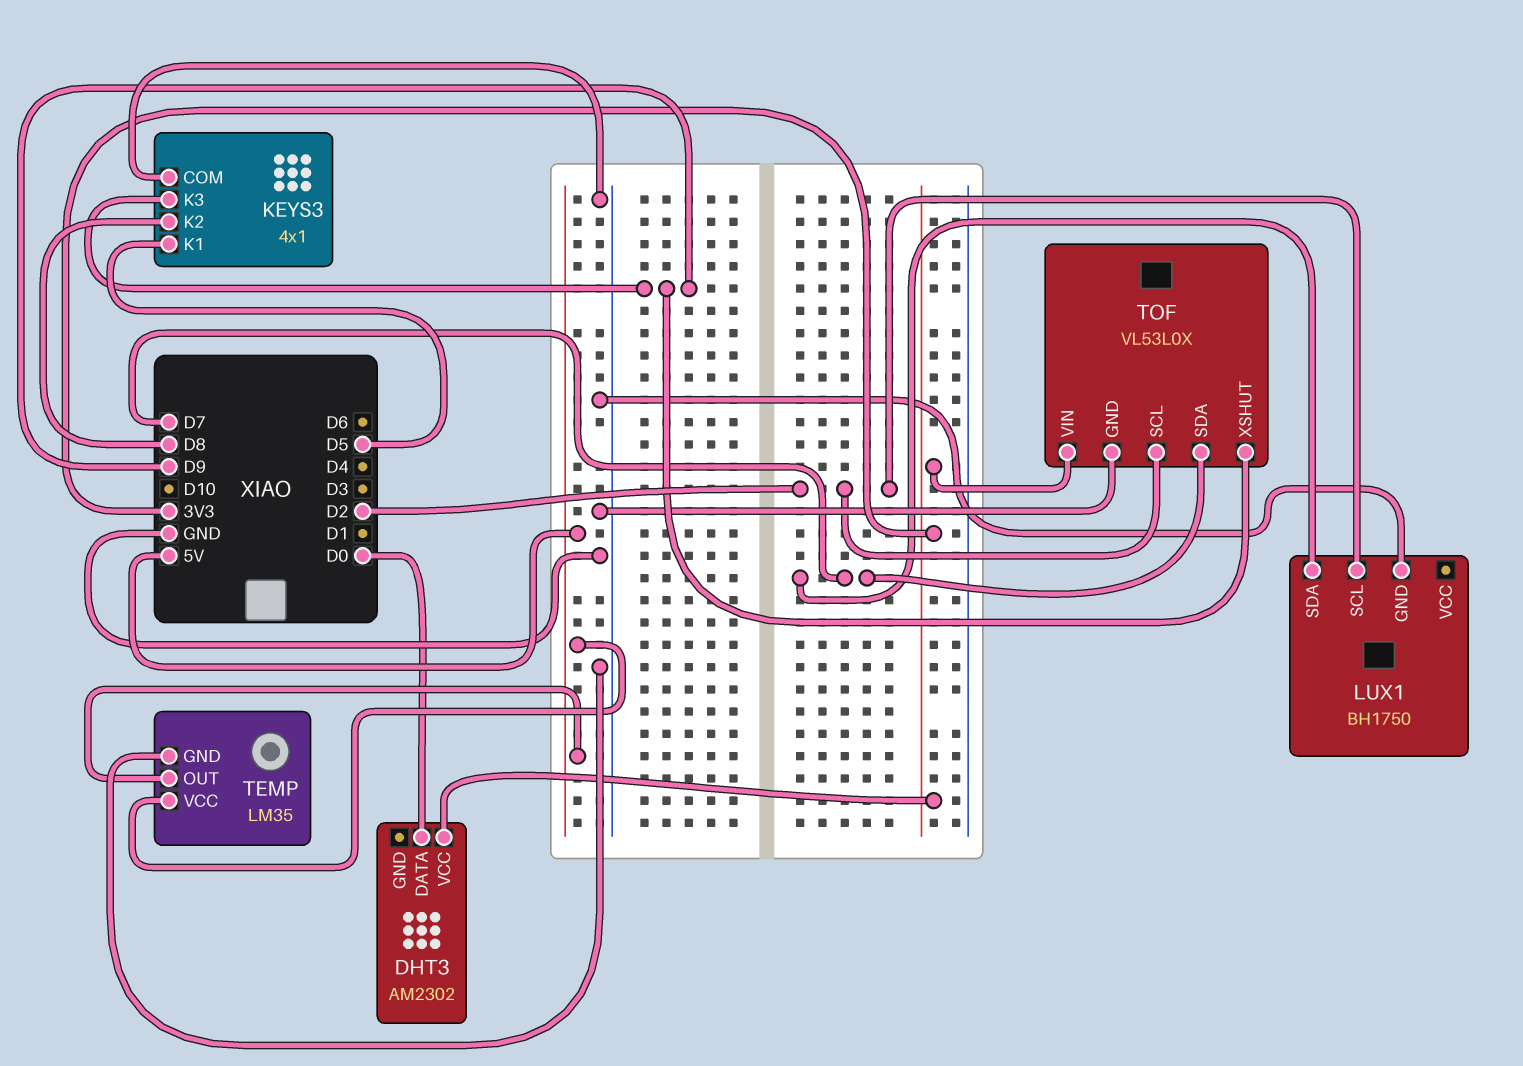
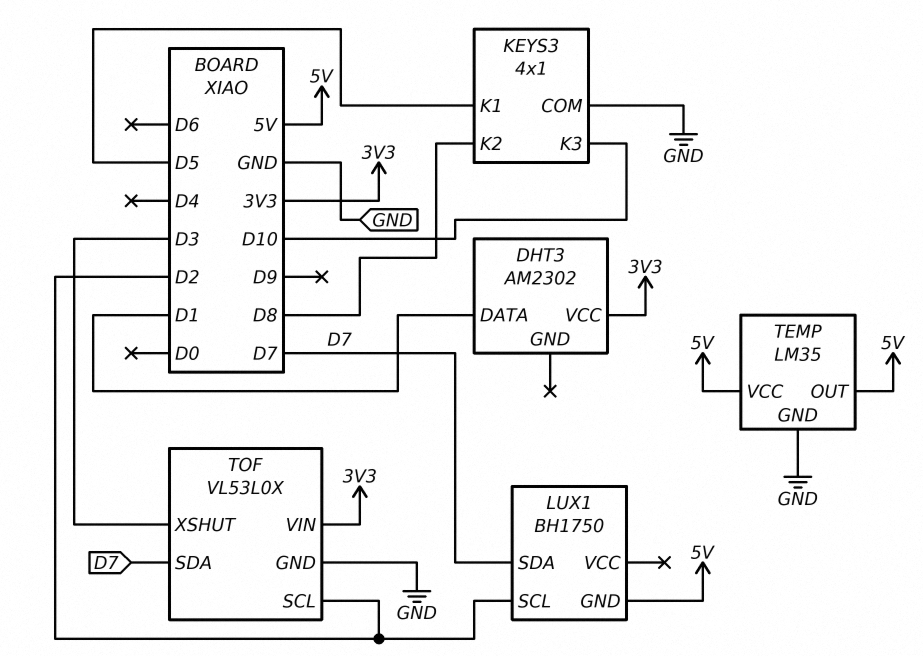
DHT3 pin DATA: D0 -> D1
KEYS3 pin K3: D9 -> D10
LUX1 pin GND: GND -> 5V
TOF pin XSHUT: D9 -> D3

